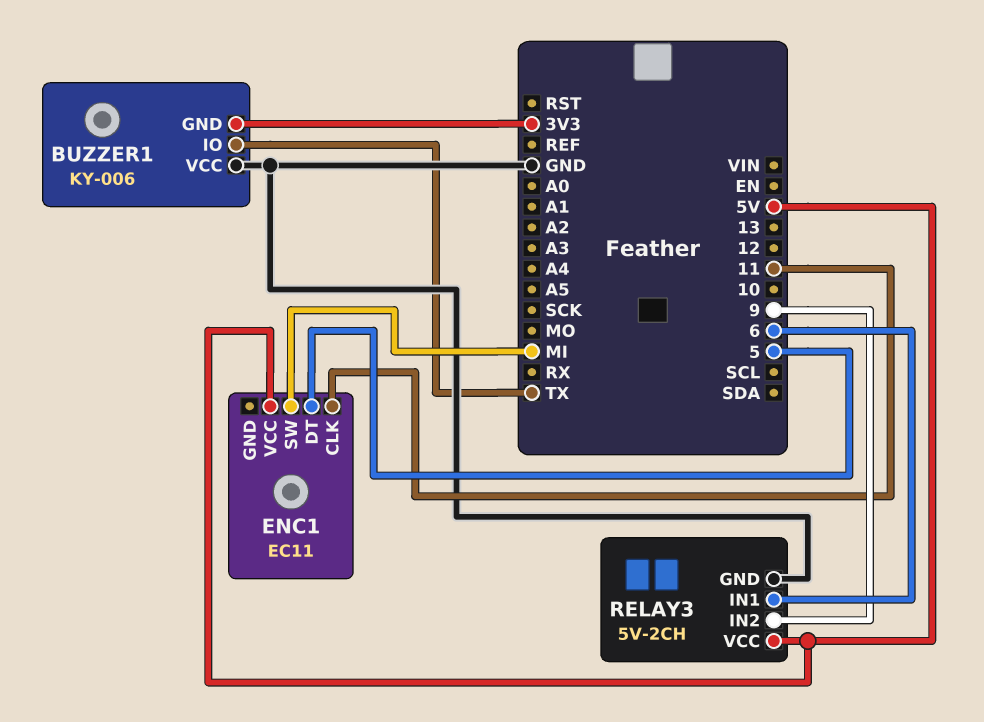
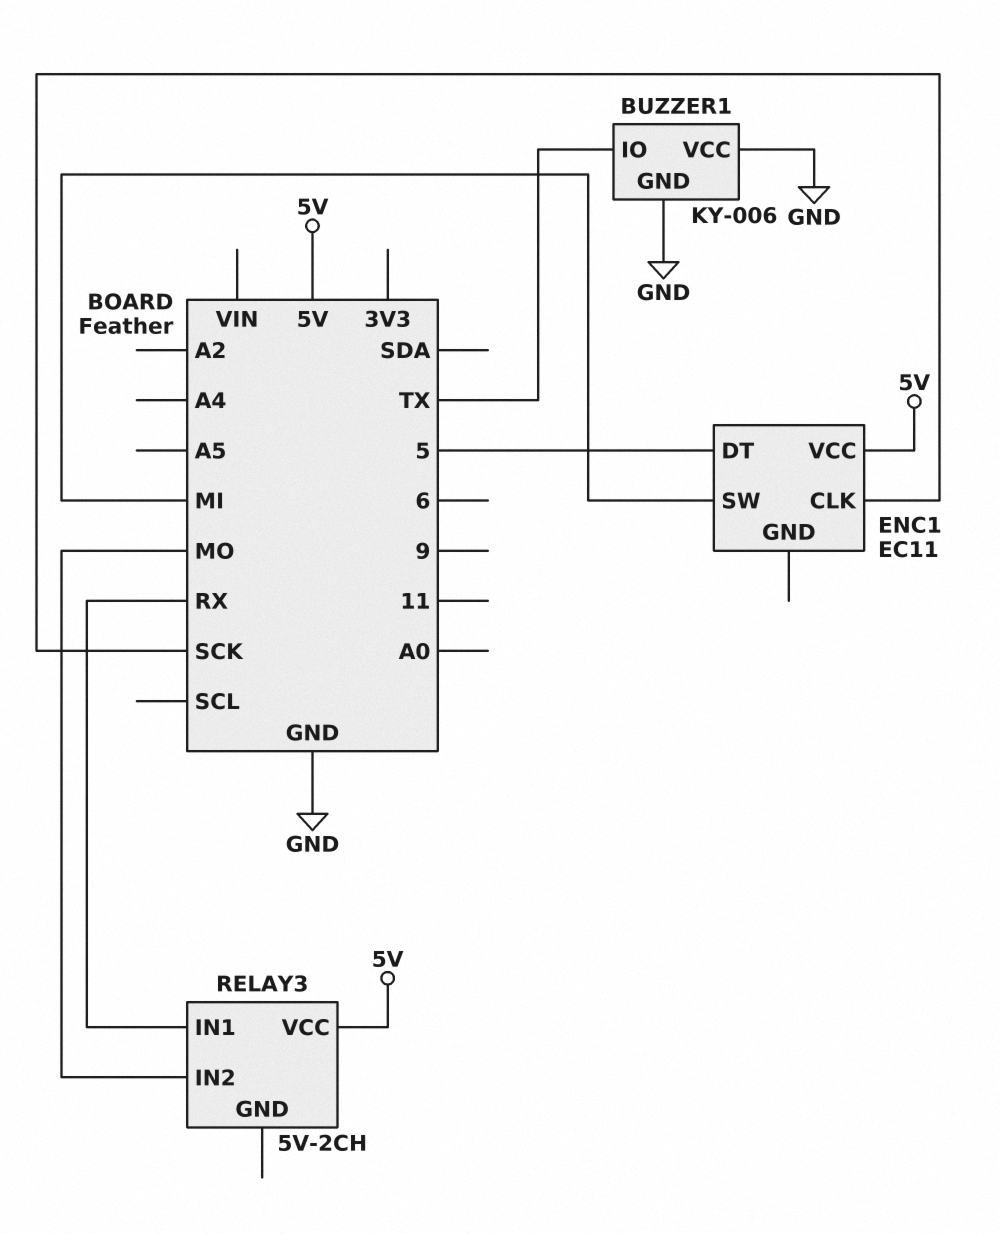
BUZZER1 pin GND: 3V3 -> GND
ENC1 pin CLK: 11 -> SCK
RELAY3 pin GND: GND -> none
RELAY3 pin IN1: 6 -> RX
RELAY3 pin IN2: 9 -> MO

